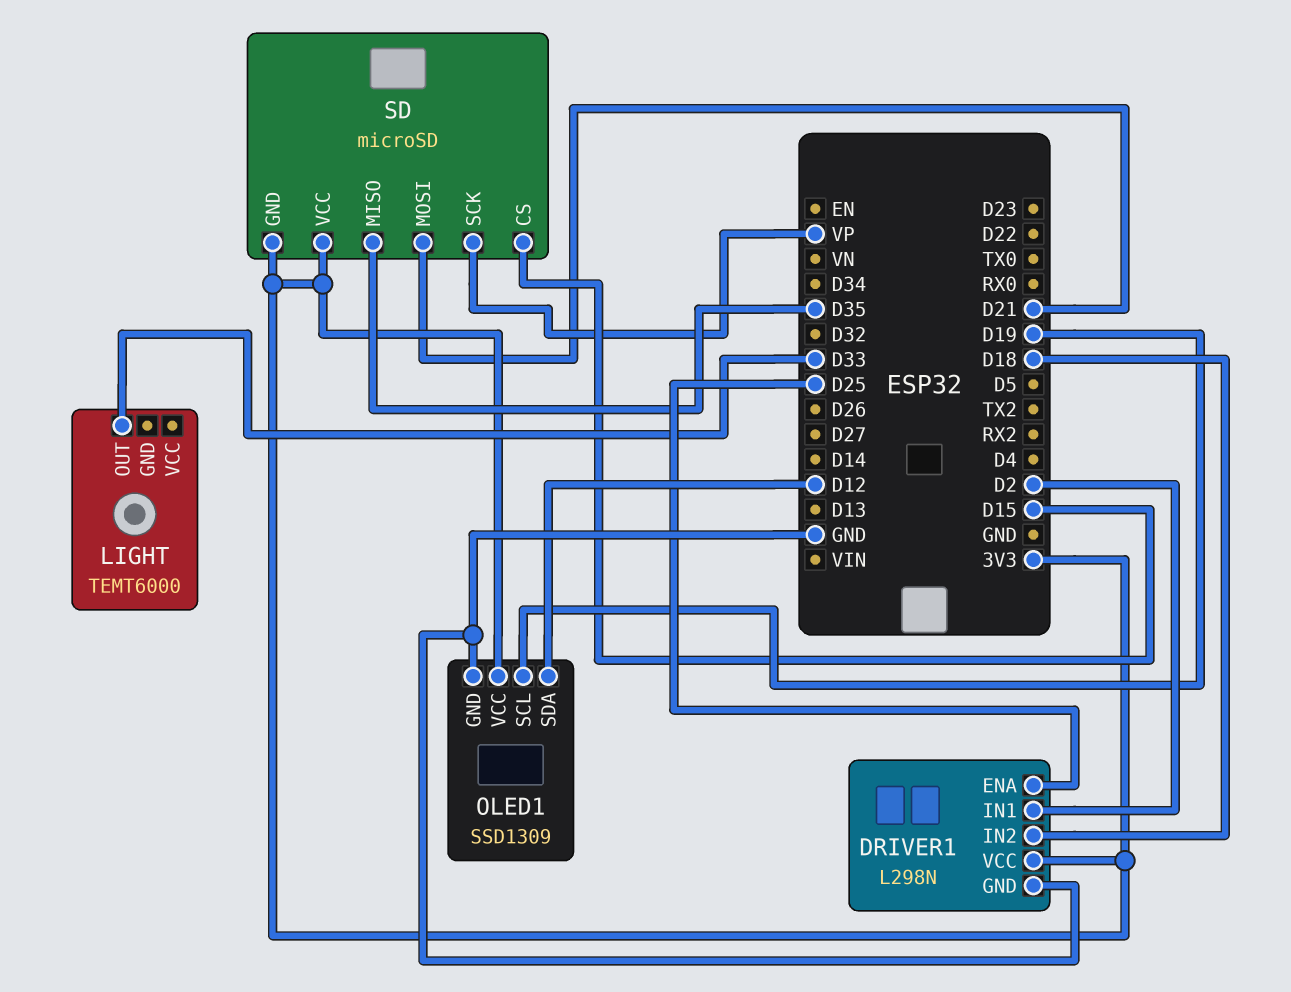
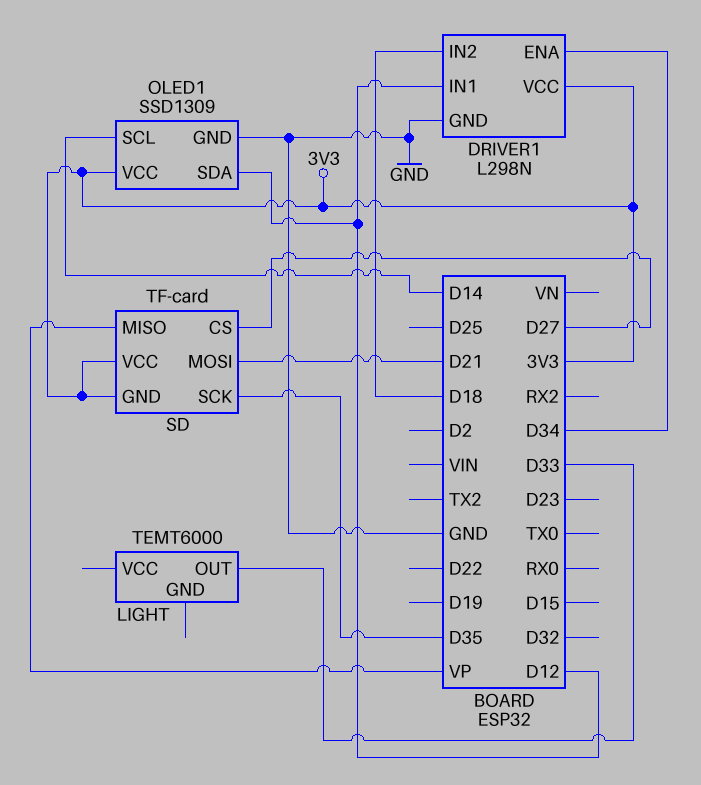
DRIVER1 pin ENA: D25 -> D34
DRIVER1 pin IN1: D2 -> D12
OLED1 pin SCL: D19 -> D14
SD: microSD -> TF-card
SD pin CS: D15 -> D27
SD pin MISO: D35 -> VP
SD pin SCK: VP -> D35

